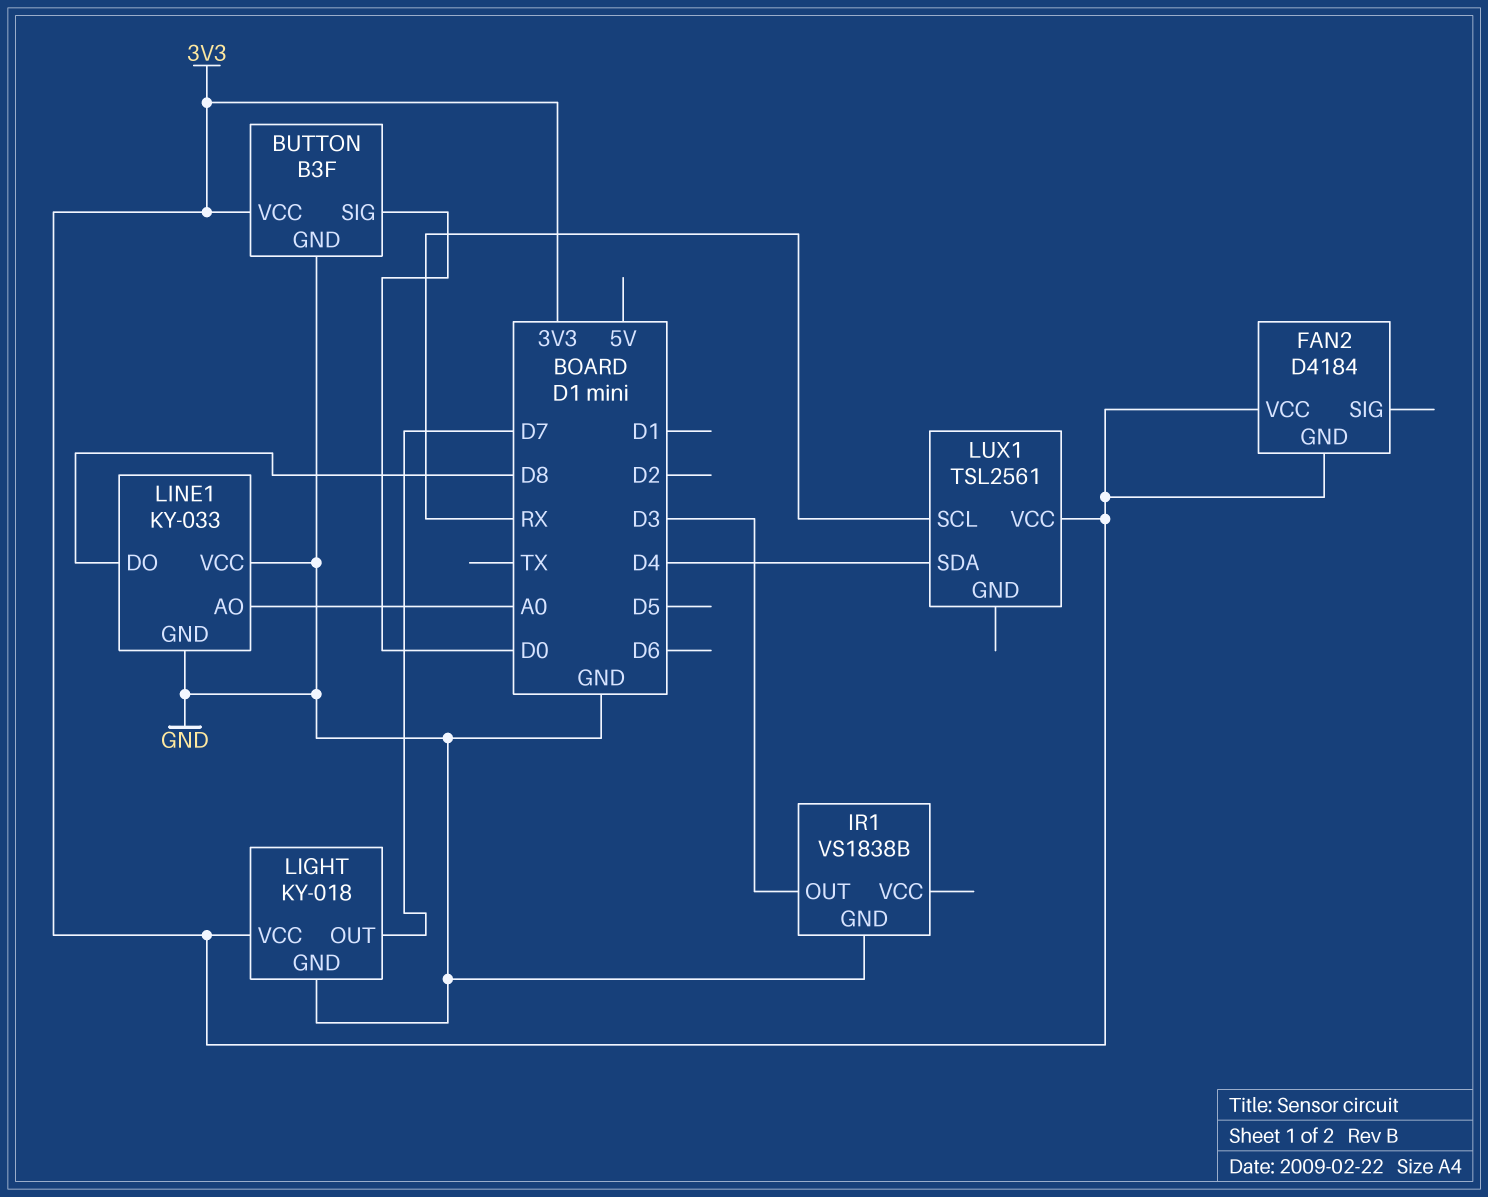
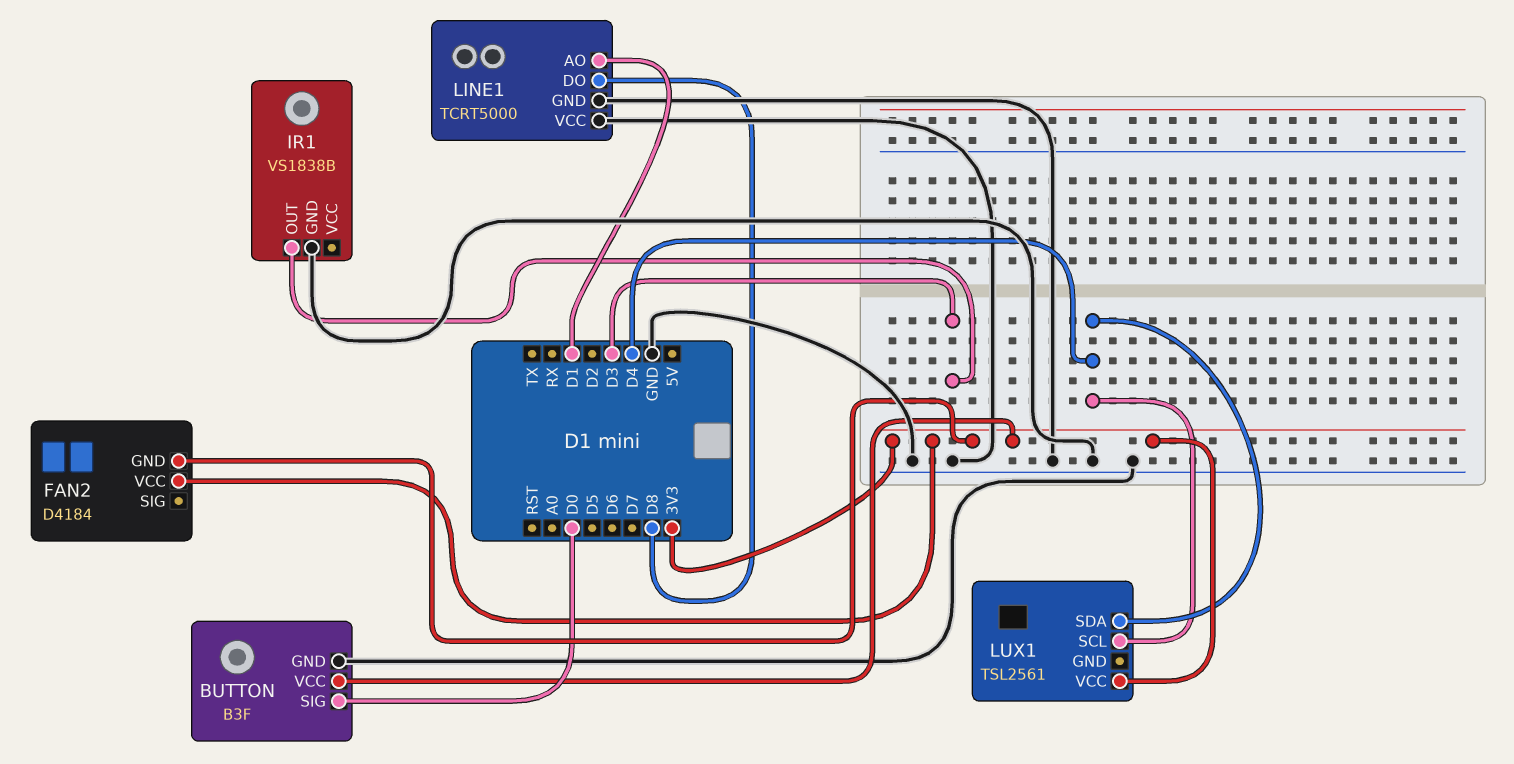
LIGHT: KY-018 -> none
LIGHT pin GND: GND -> none
LIGHT pin OUT: D7 -> none
LIGHT pin VCC: 3V3 -> none
LINE1: KY-033 -> TCRT5000
LINE1 pin AO: A0 -> D1
LUX1 pin SCL: RX -> D4

